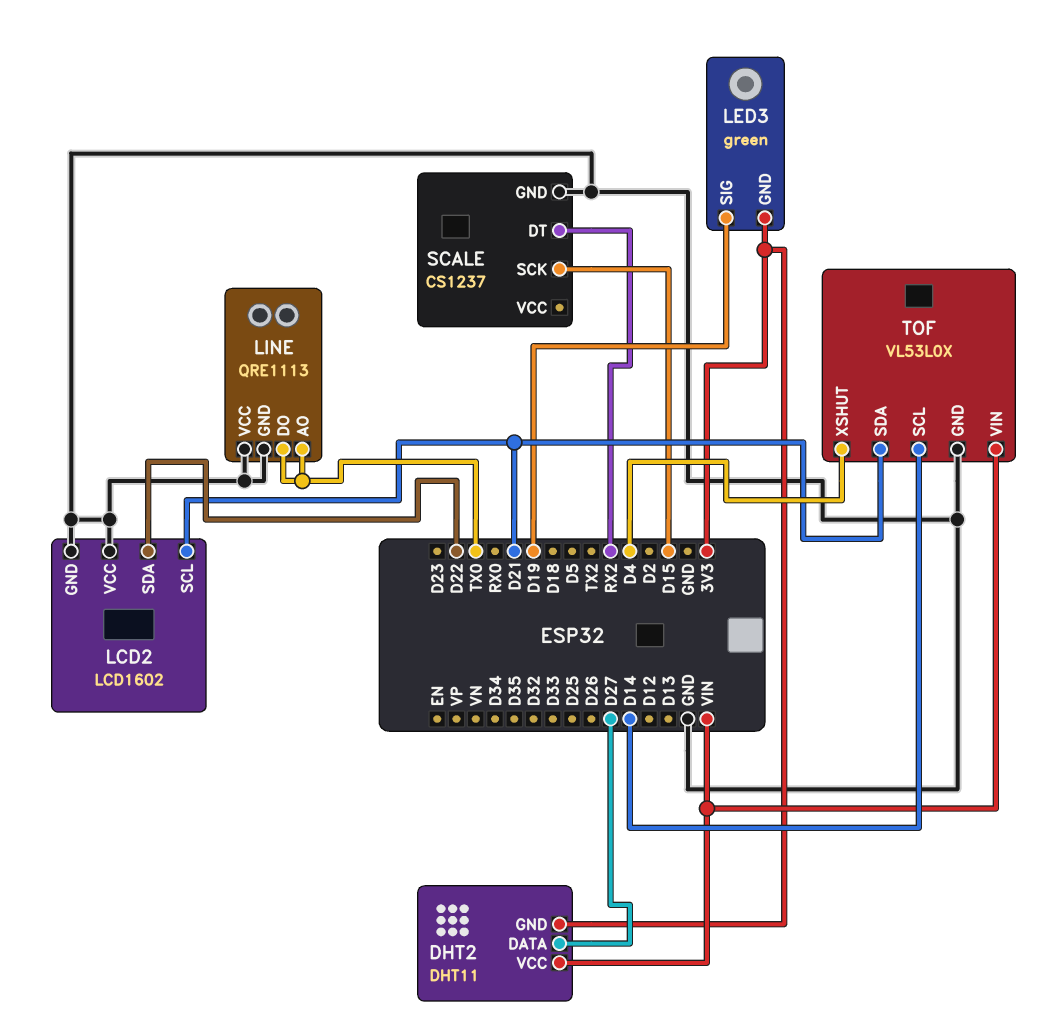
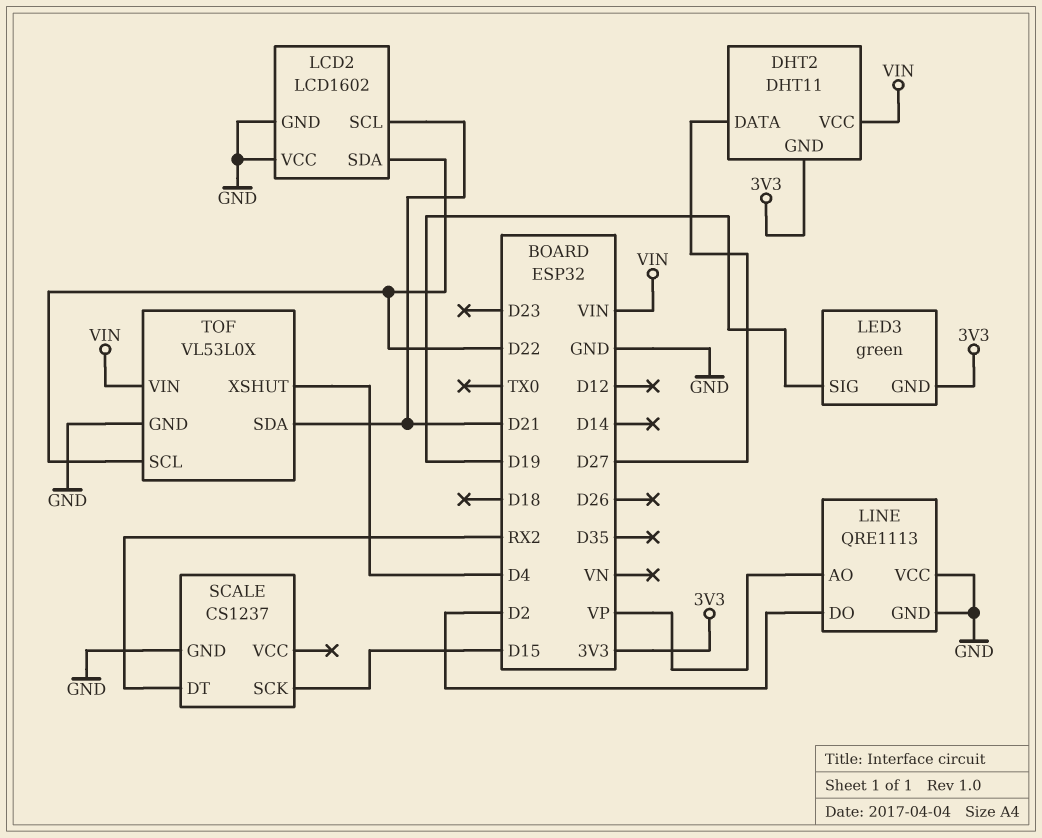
LINE pin AO: TX0 -> VP
LINE pin DO: TX0 -> D2
TOF pin SCL: D14 -> D22

